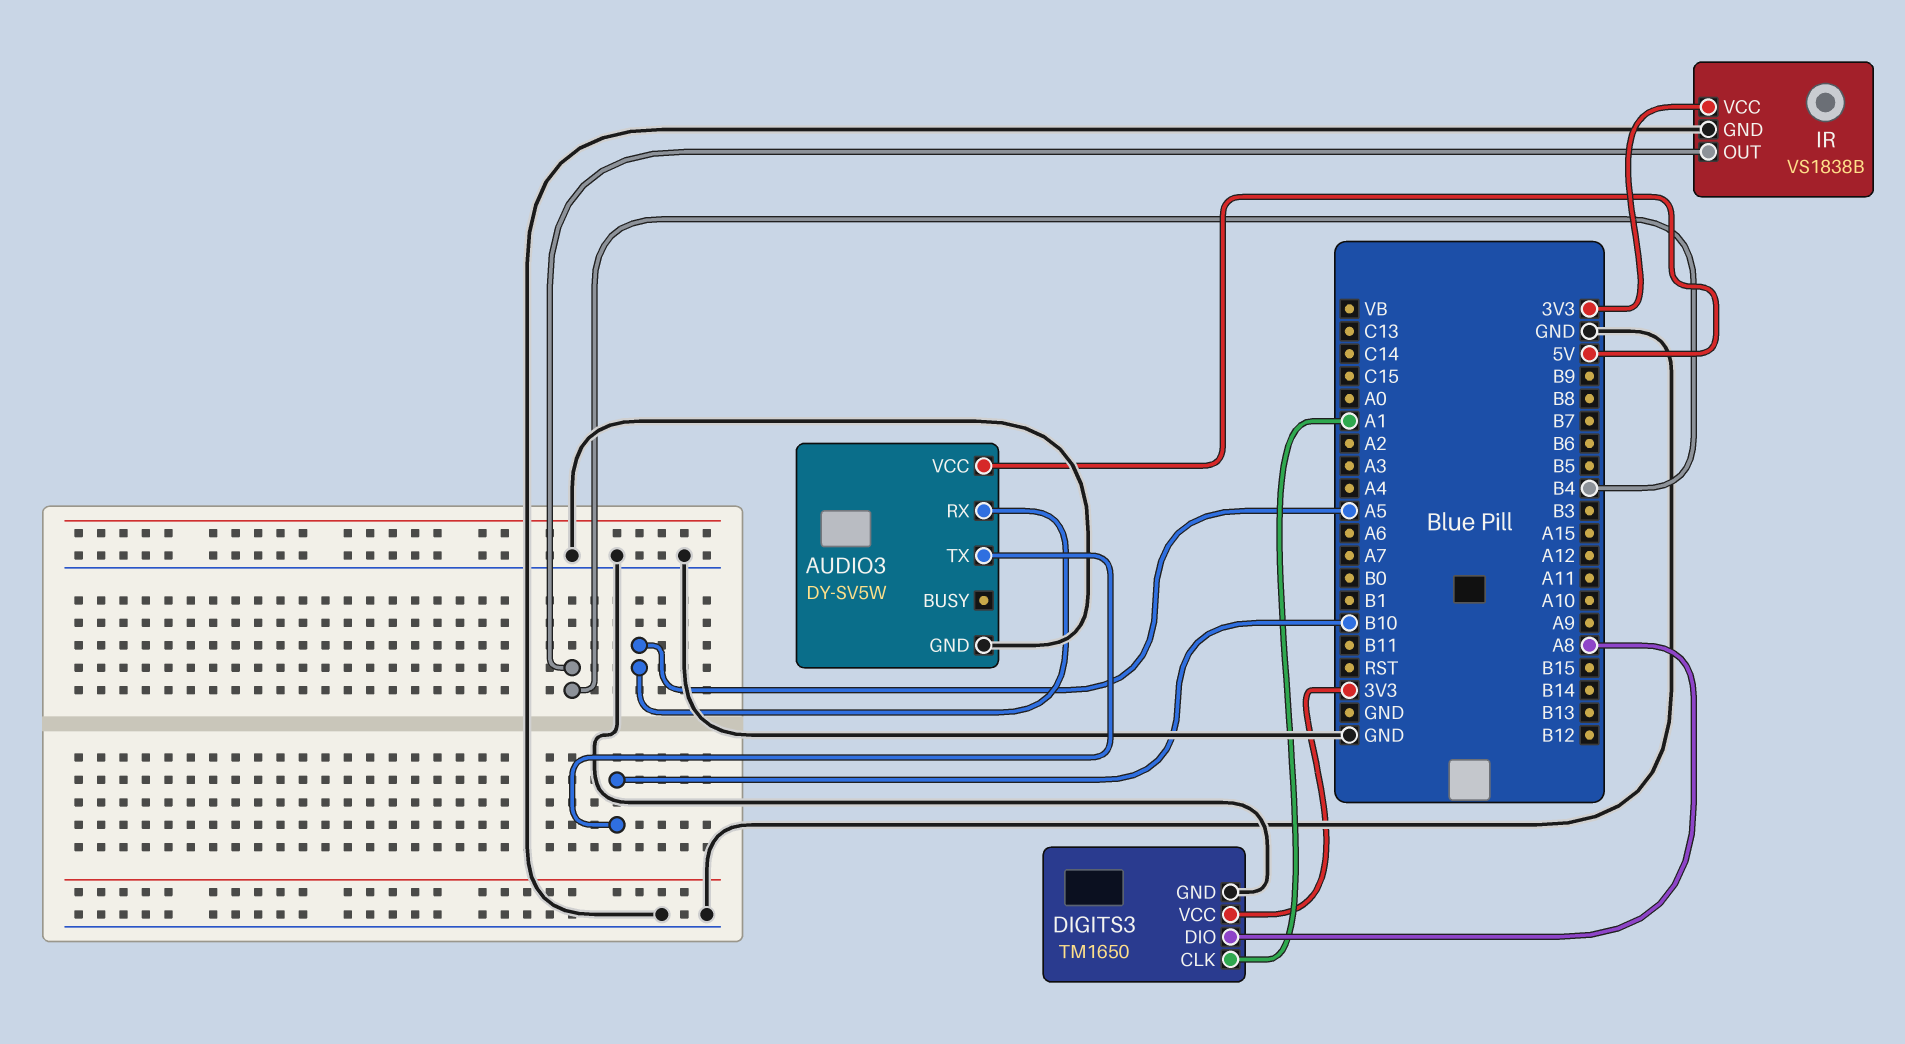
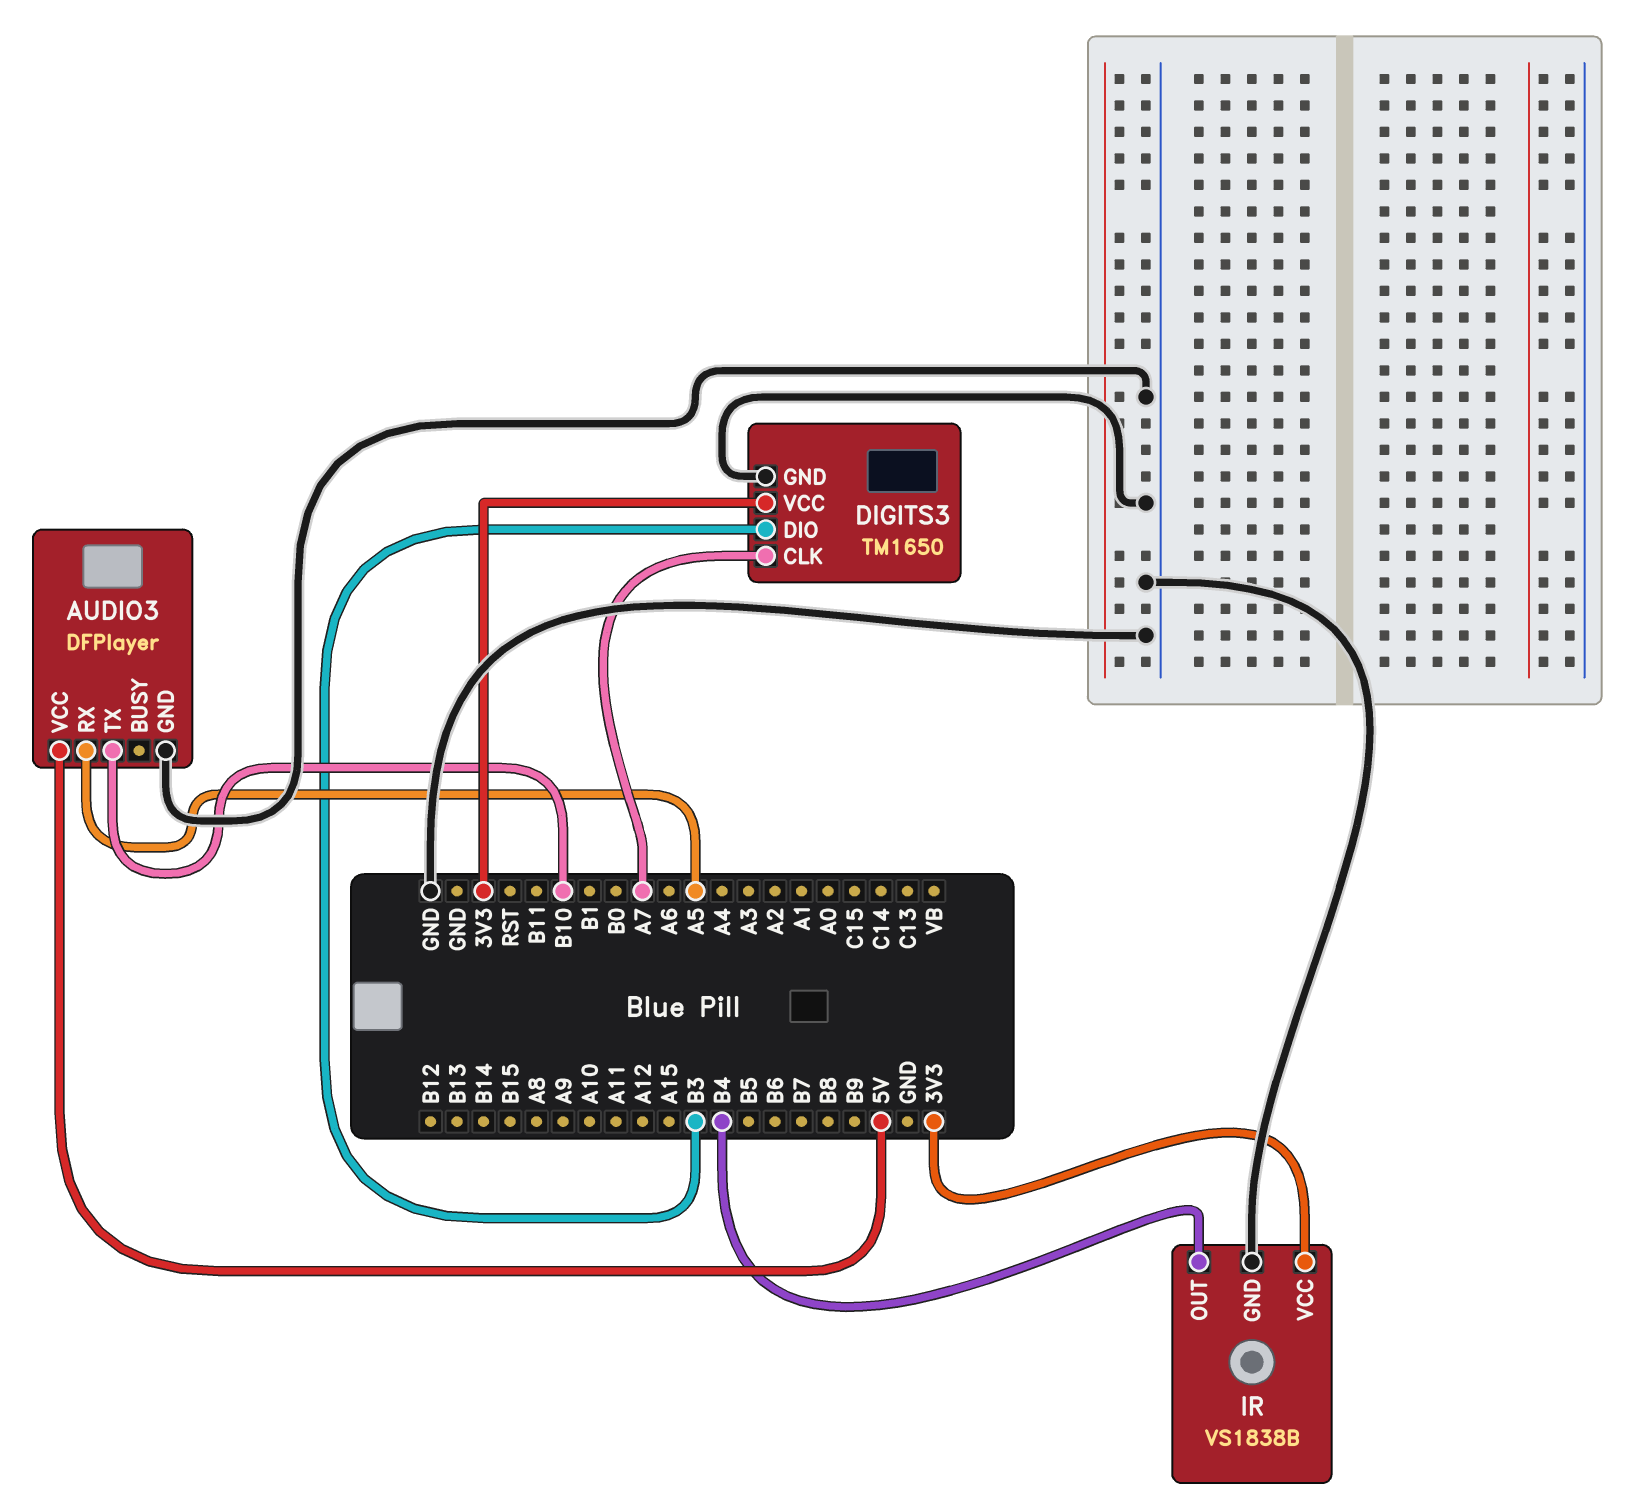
AUDIO3: DY-SV5W -> DFPlayer
DIGITS3 pin CLK: A1 -> A7
DIGITS3 pin DIO: A8 -> B3

